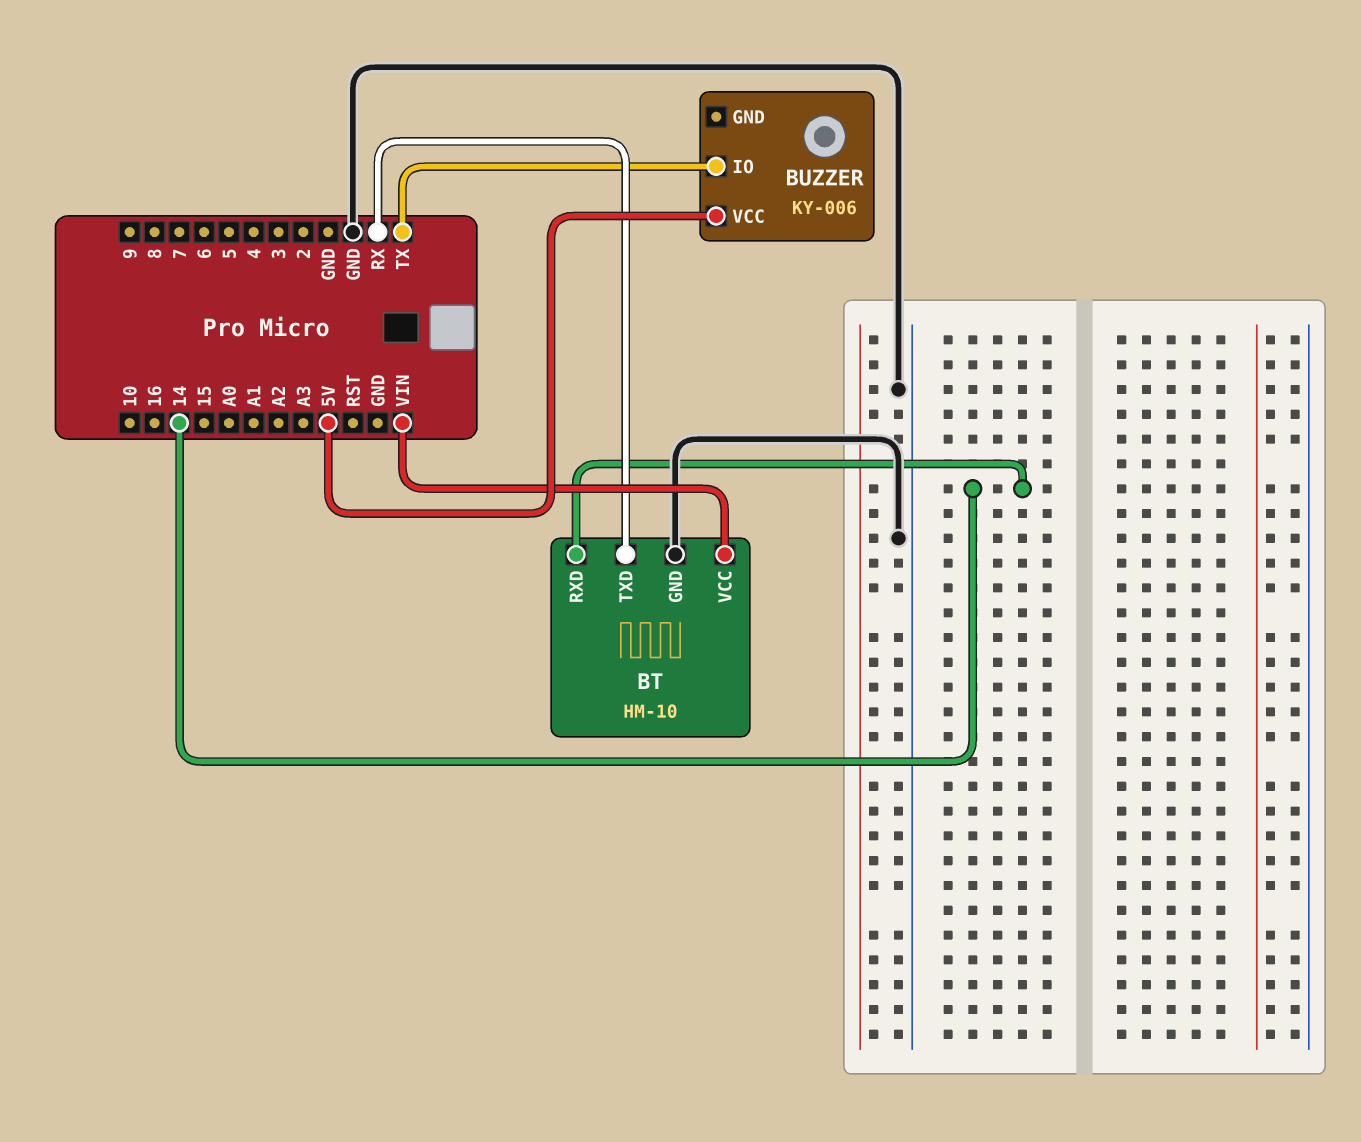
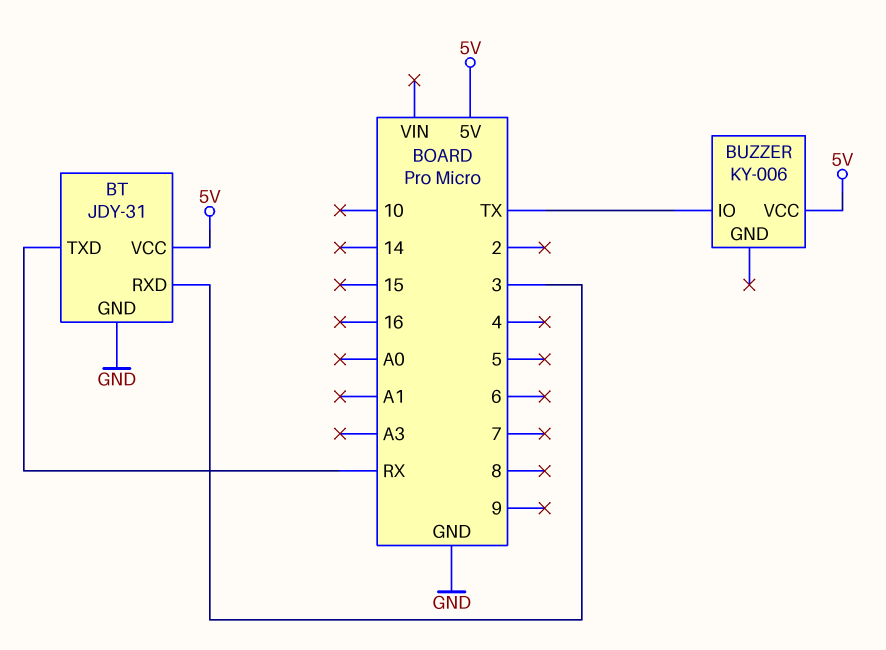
BT: HM-10 -> JDY-31
BT pin RXD: 14 -> 3
BT pin VCC: VIN -> 5V

